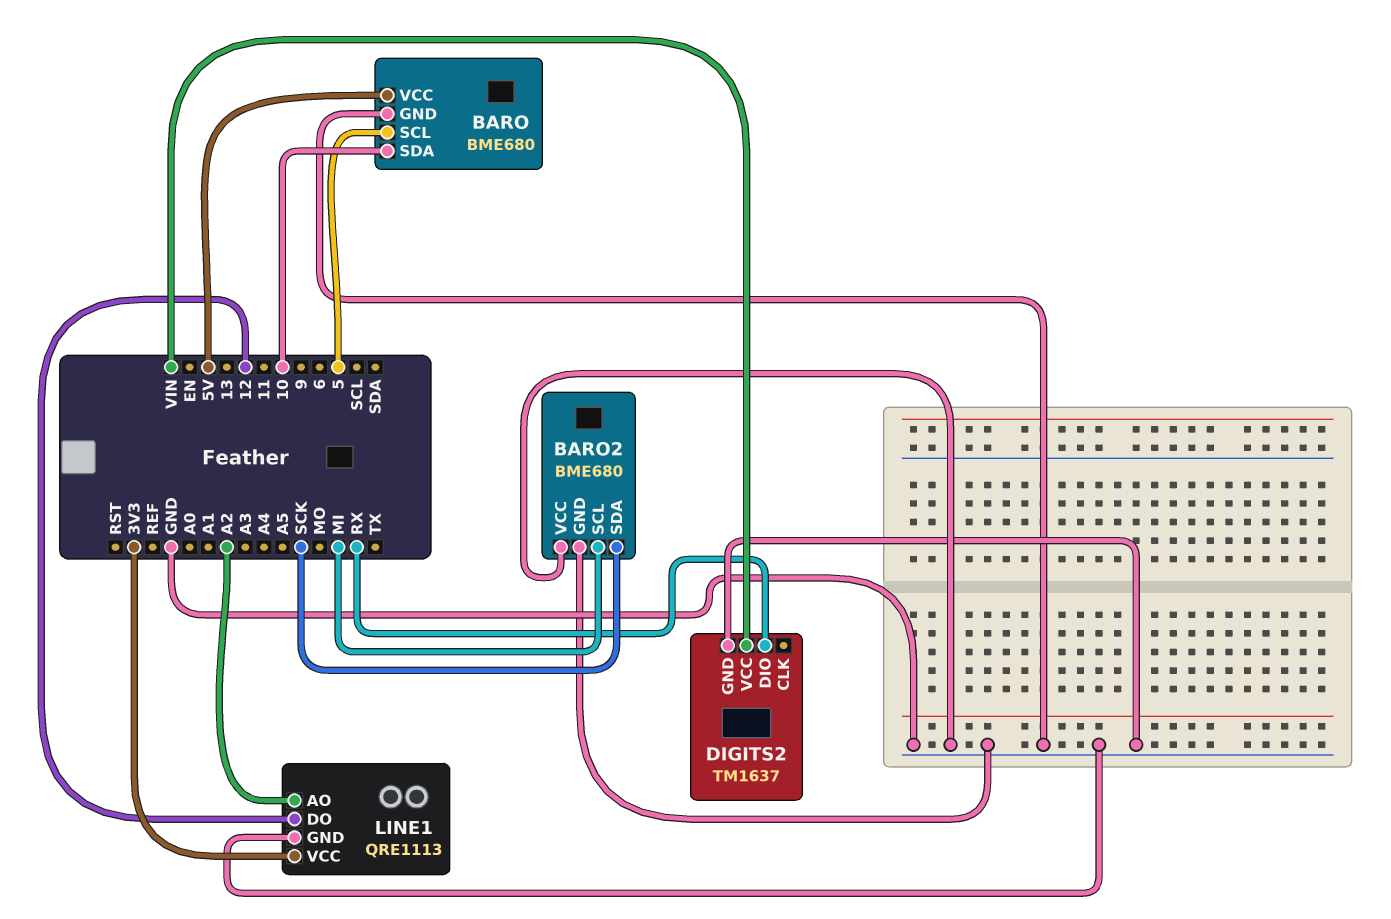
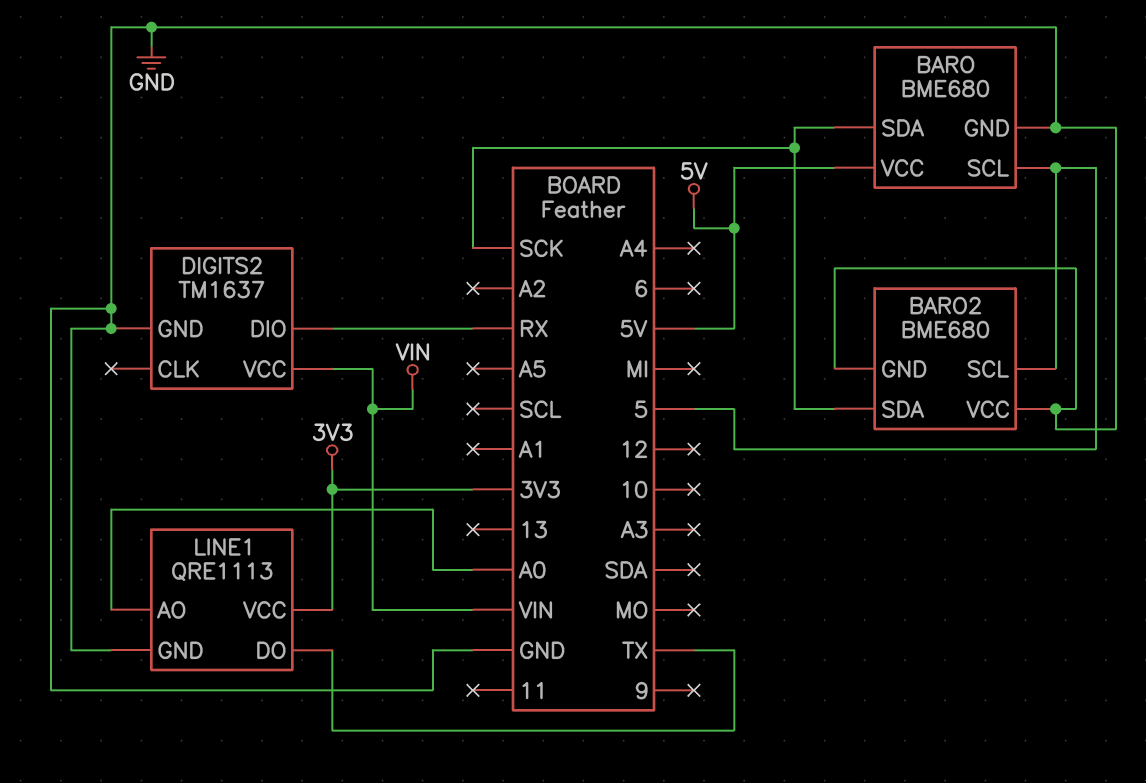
BARO pin SDA: 10 -> SCK
BARO2 pin SCL: MI -> 5
LINE1 pin AO: A2 -> A0
LINE1 pin DO: 12 -> TX

